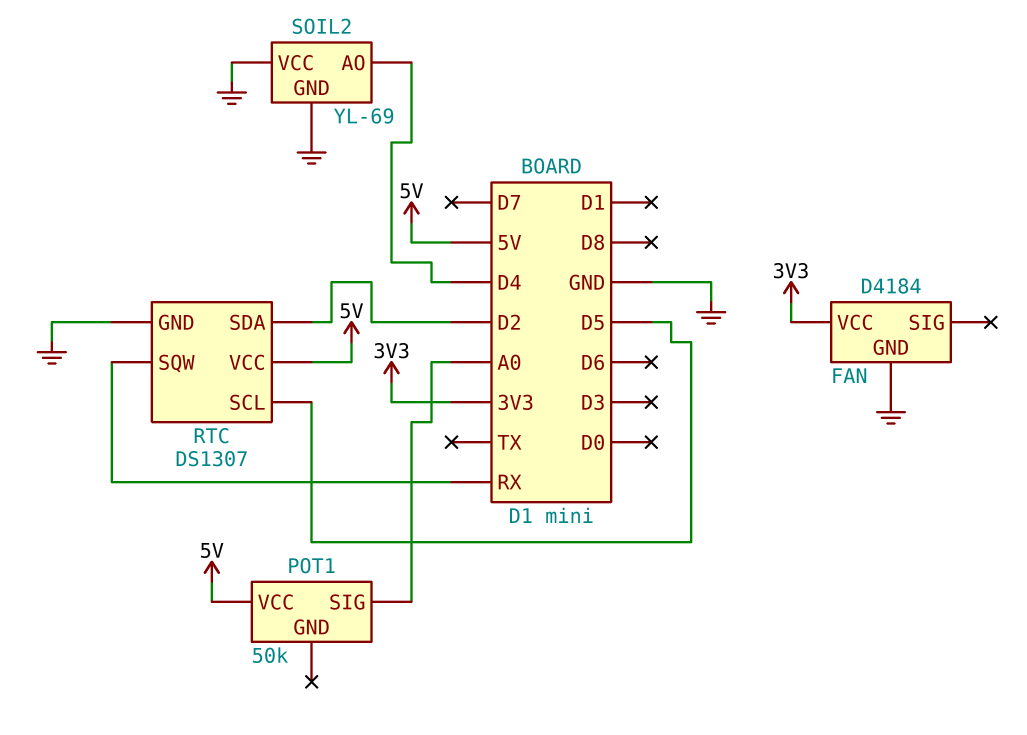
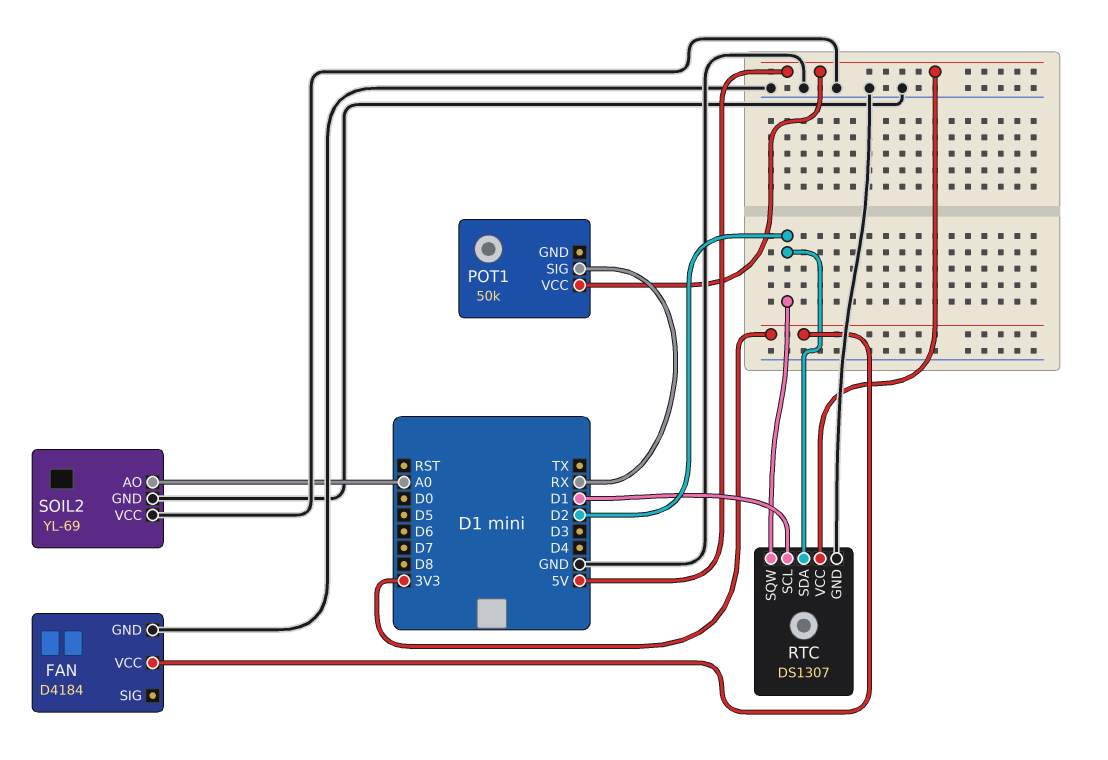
POT1 pin SIG: A0 -> RX
RTC pin SCL: D5 -> D1
RTC pin SQW: RX -> D2
SOIL2 pin AO: D4 -> A0

